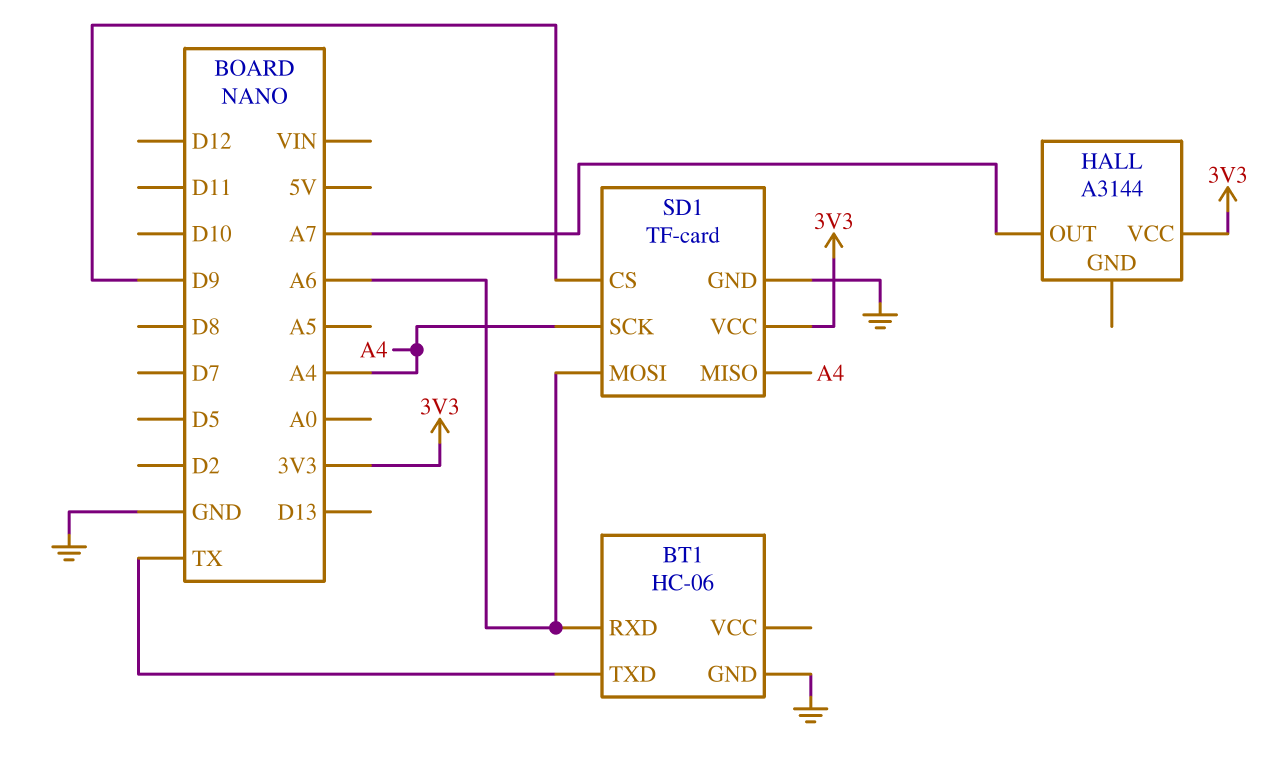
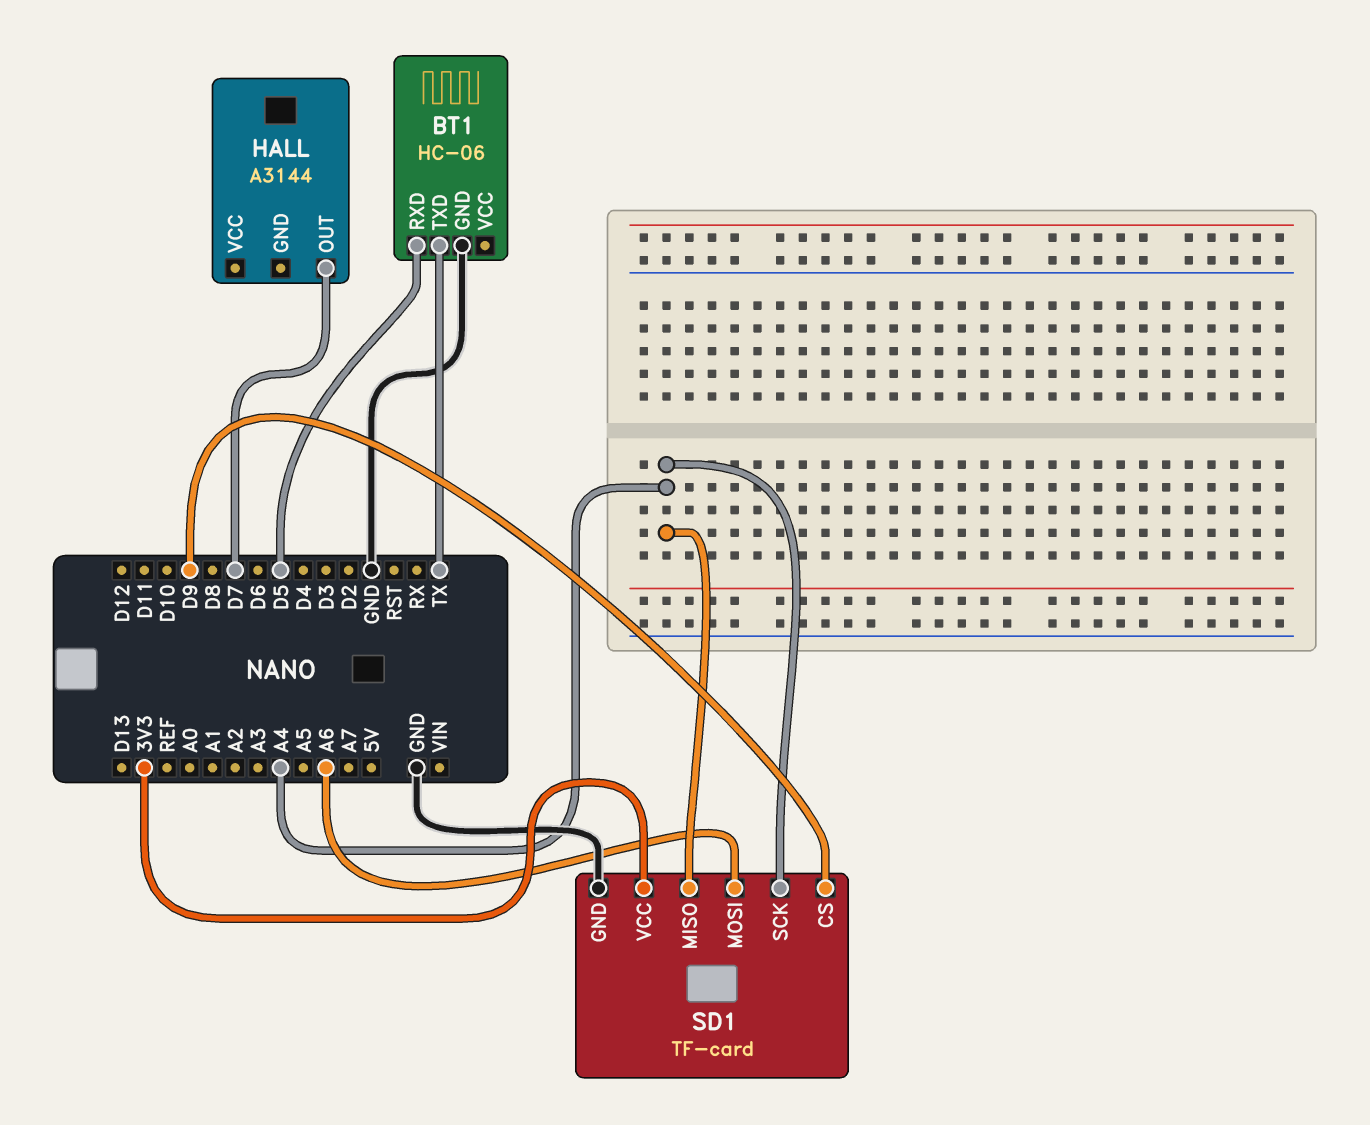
BT1 pin RXD: A6 -> D5
HALL pin OUT: A7 -> D7
HALL pin VCC: 3V3 -> none

